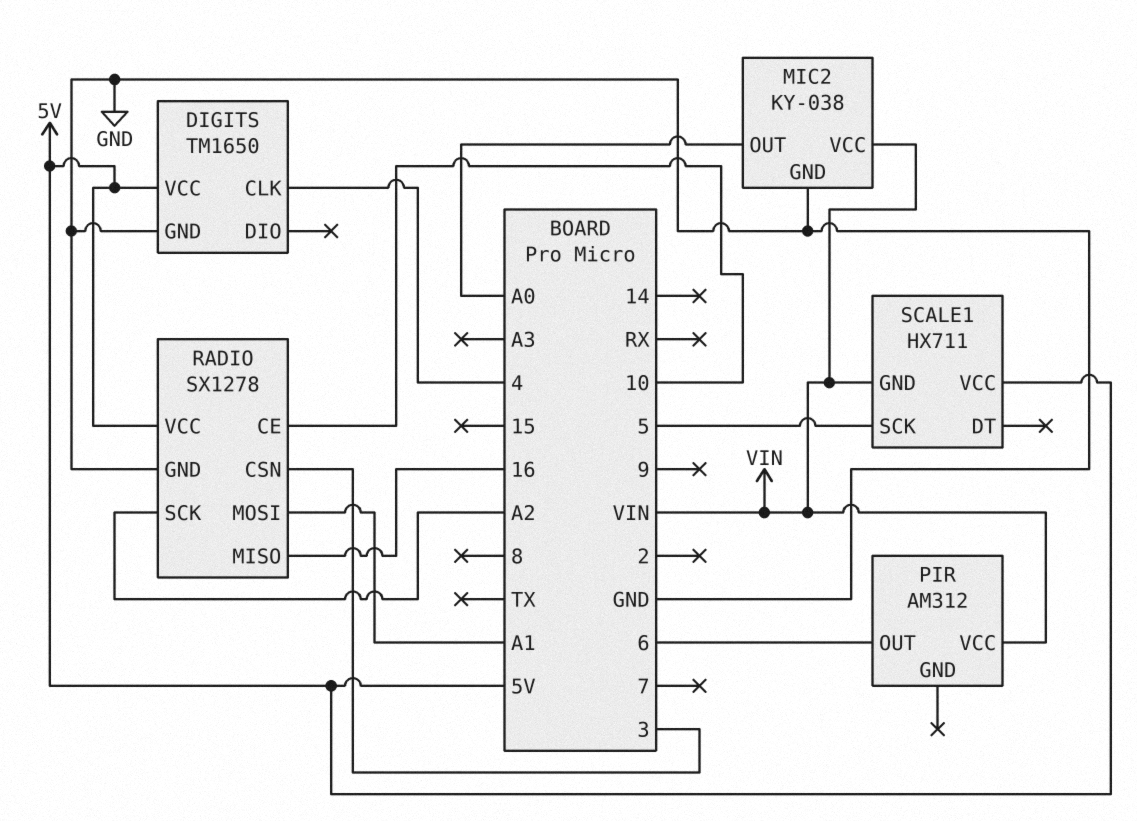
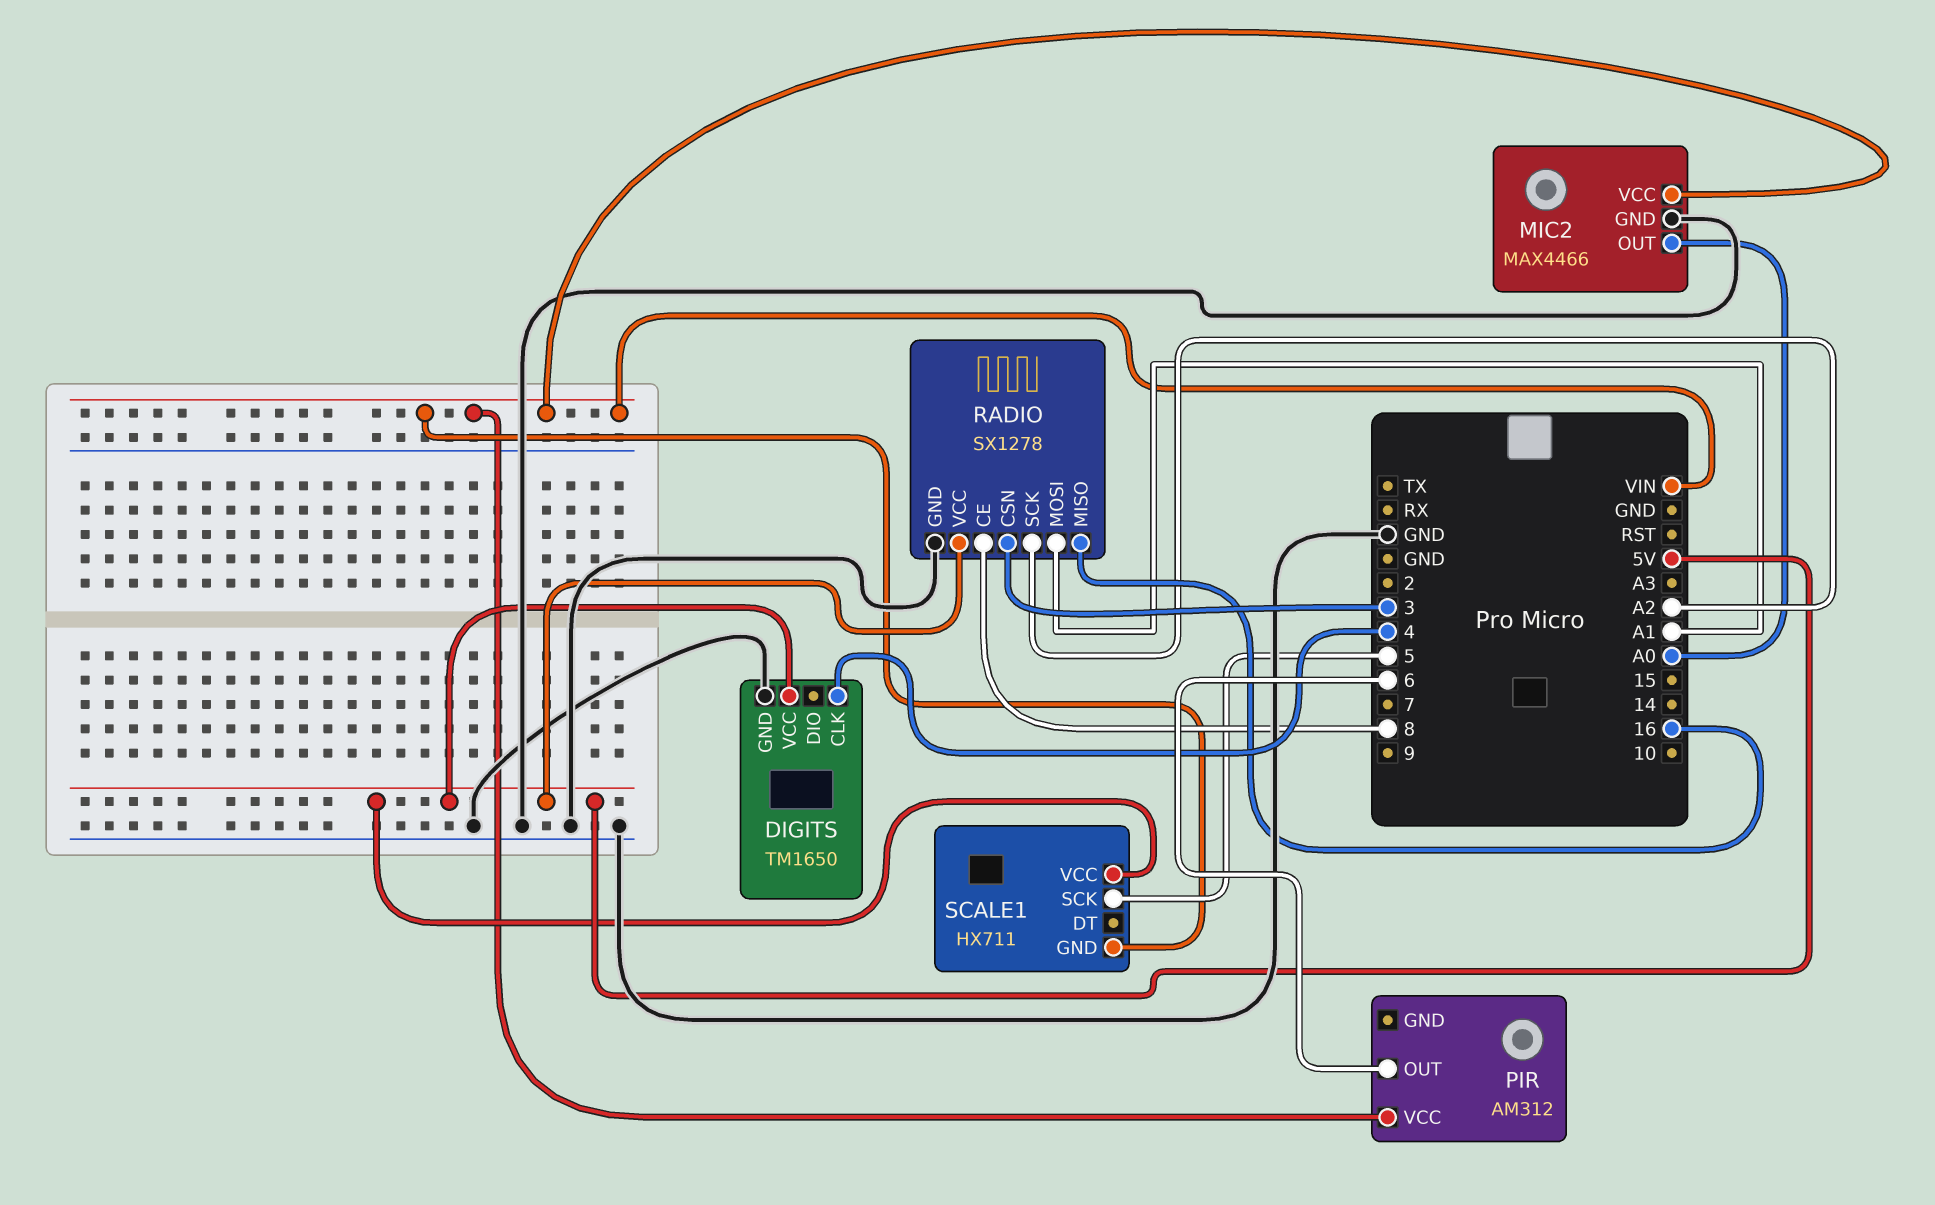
MIC2: KY-038 -> MAX4466
RADIO pin CE: 10 -> 8

